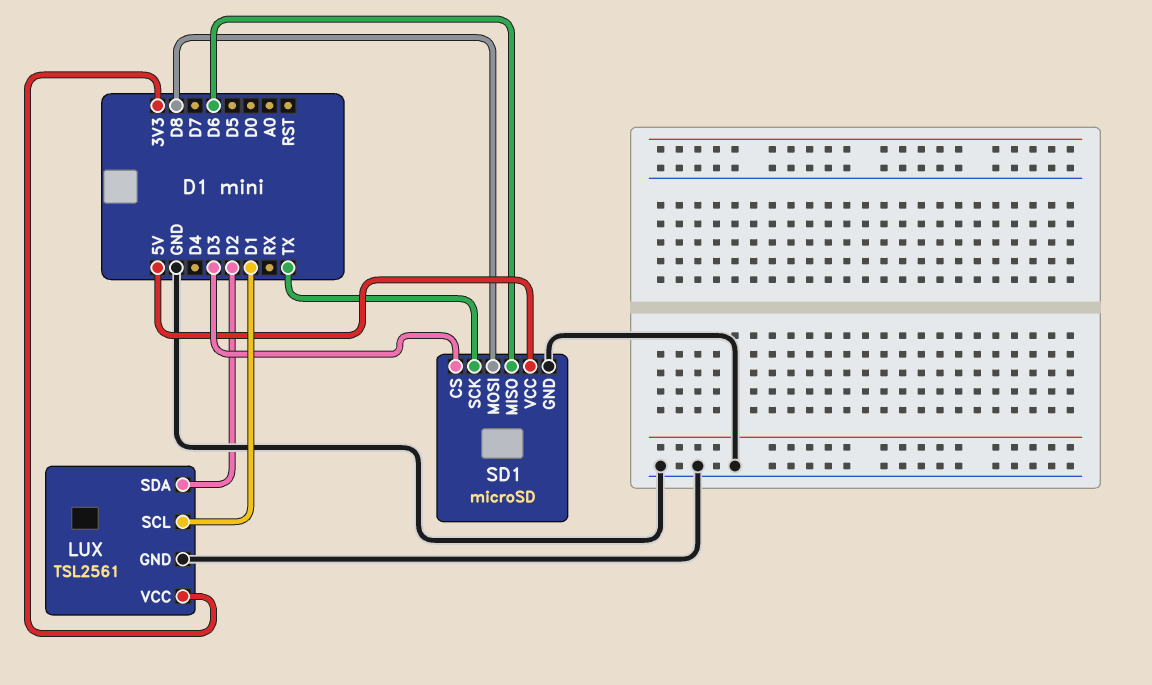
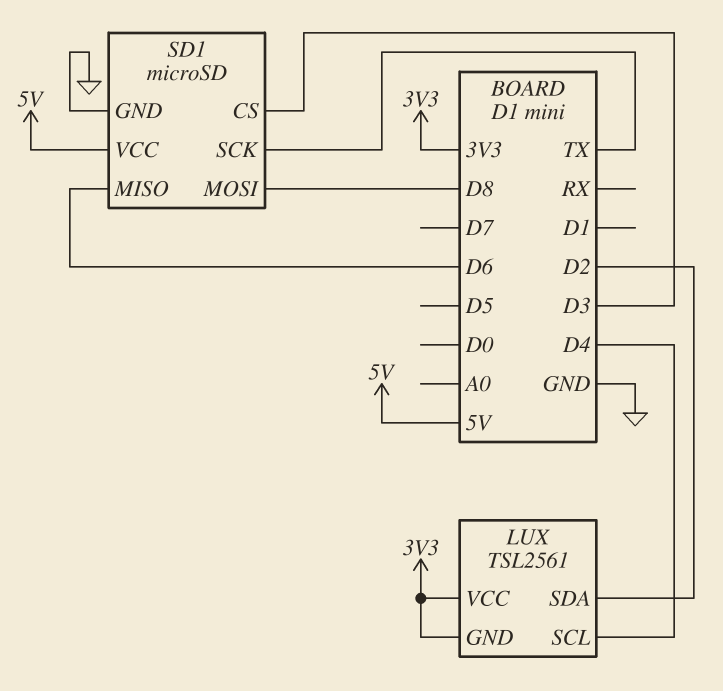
LUX pin GND: GND -> 3V3
LUX pin SCL: D1 -> D4

